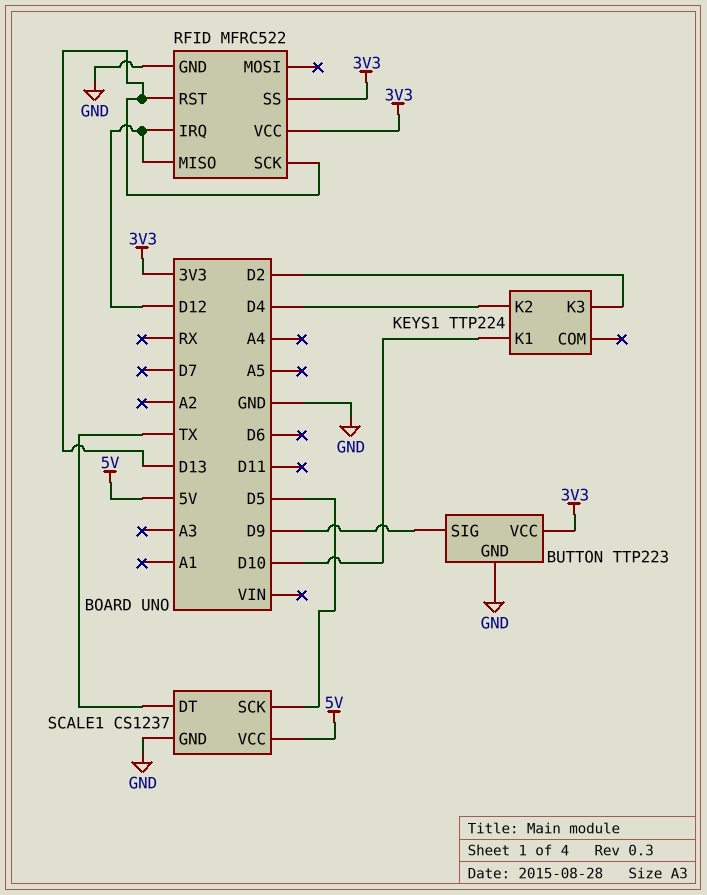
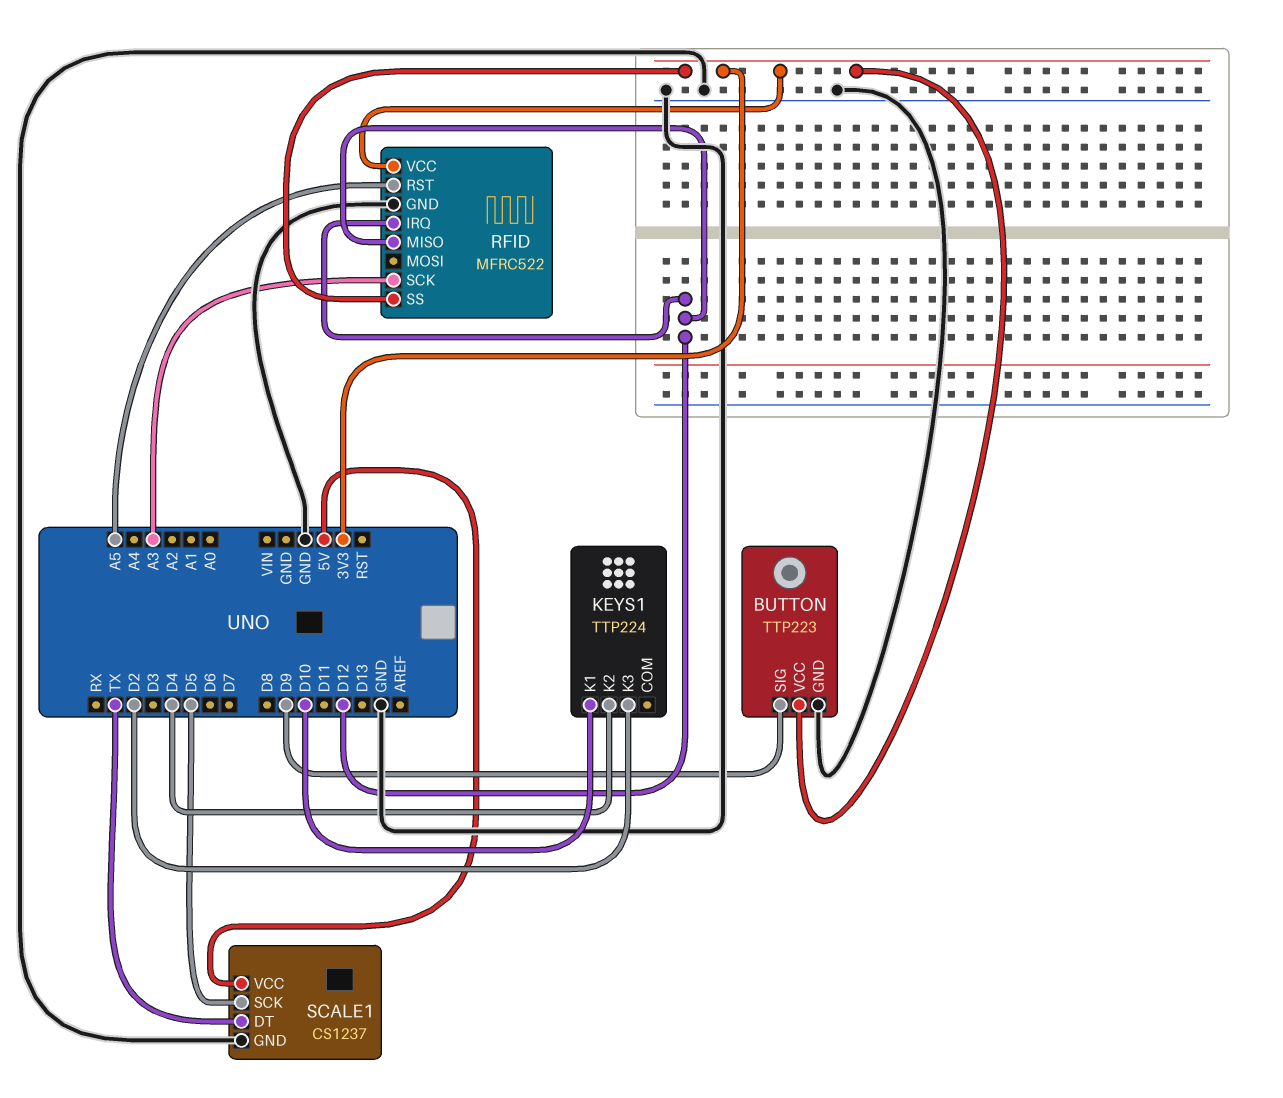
RFID pin RST: D13 -> A5
RFID pin SCK: D13 -> A3

